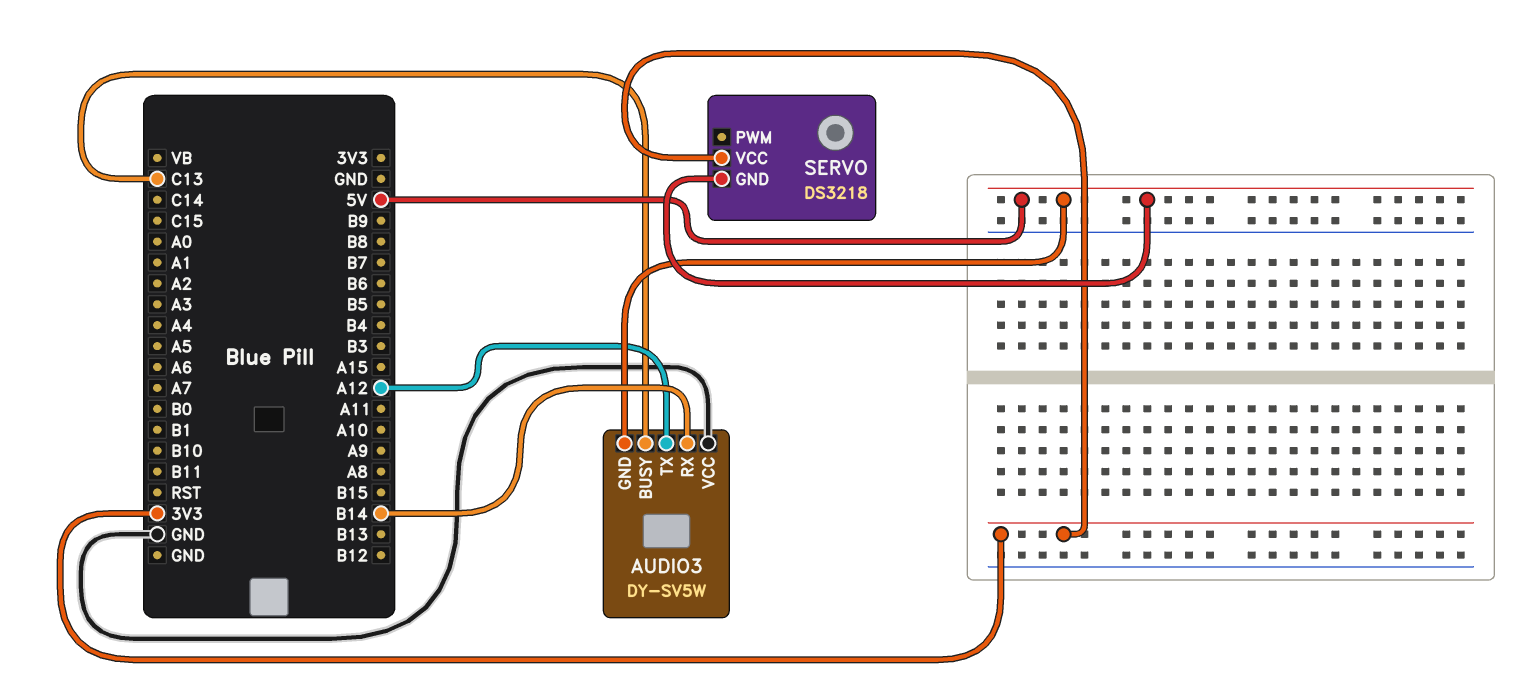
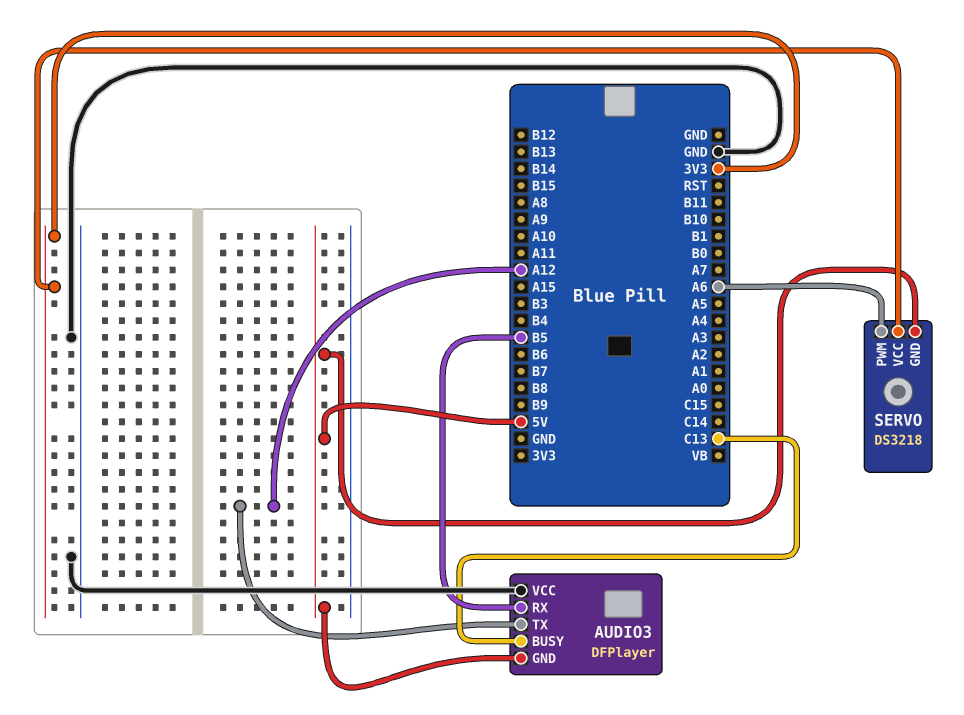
AUDIO3: DY-SV5W -> DFPlayer
AUDIO3 pin RX: B14 -> B5
SERVO pin PWM: none -> A6

